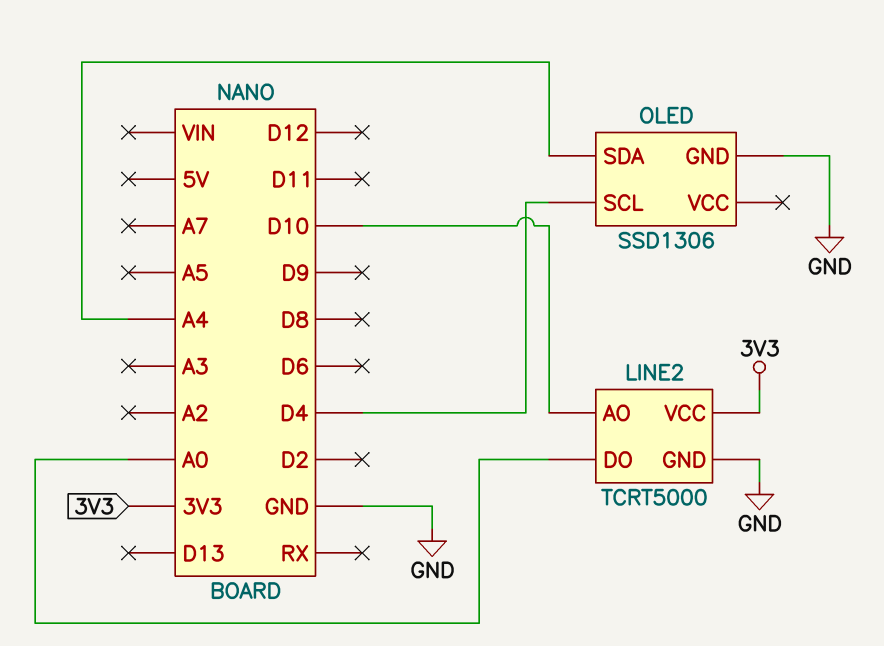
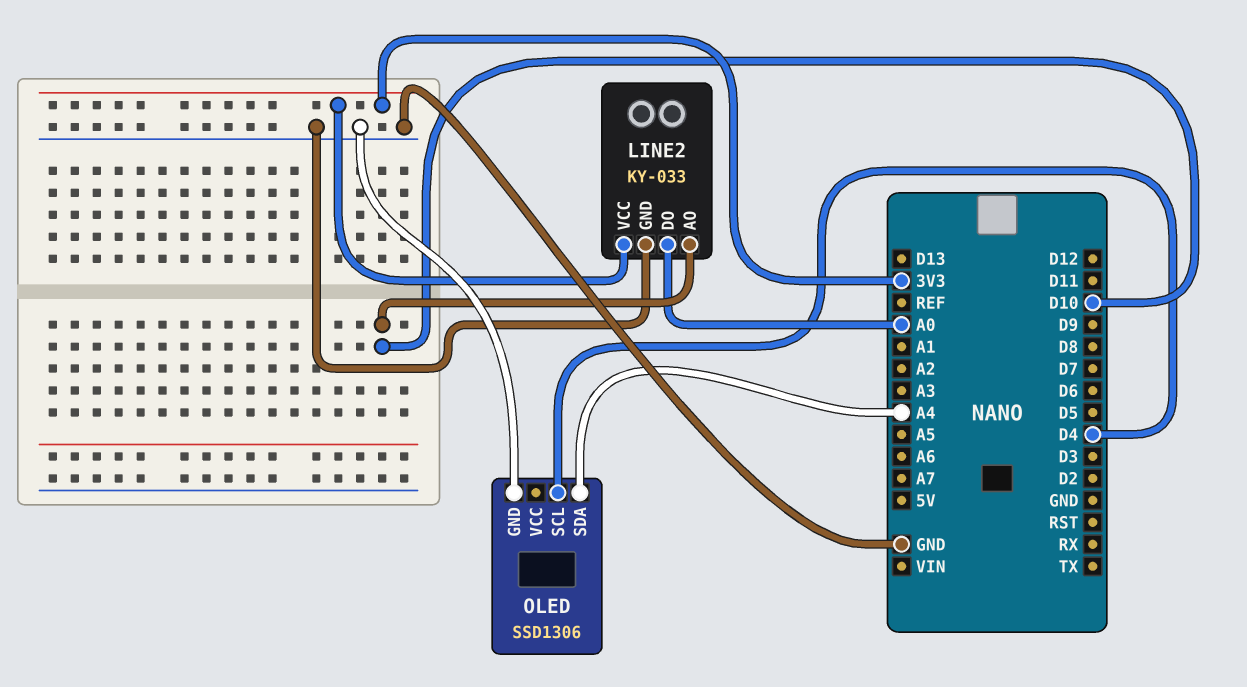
LINE2: TCRT5000 -> KY-033

